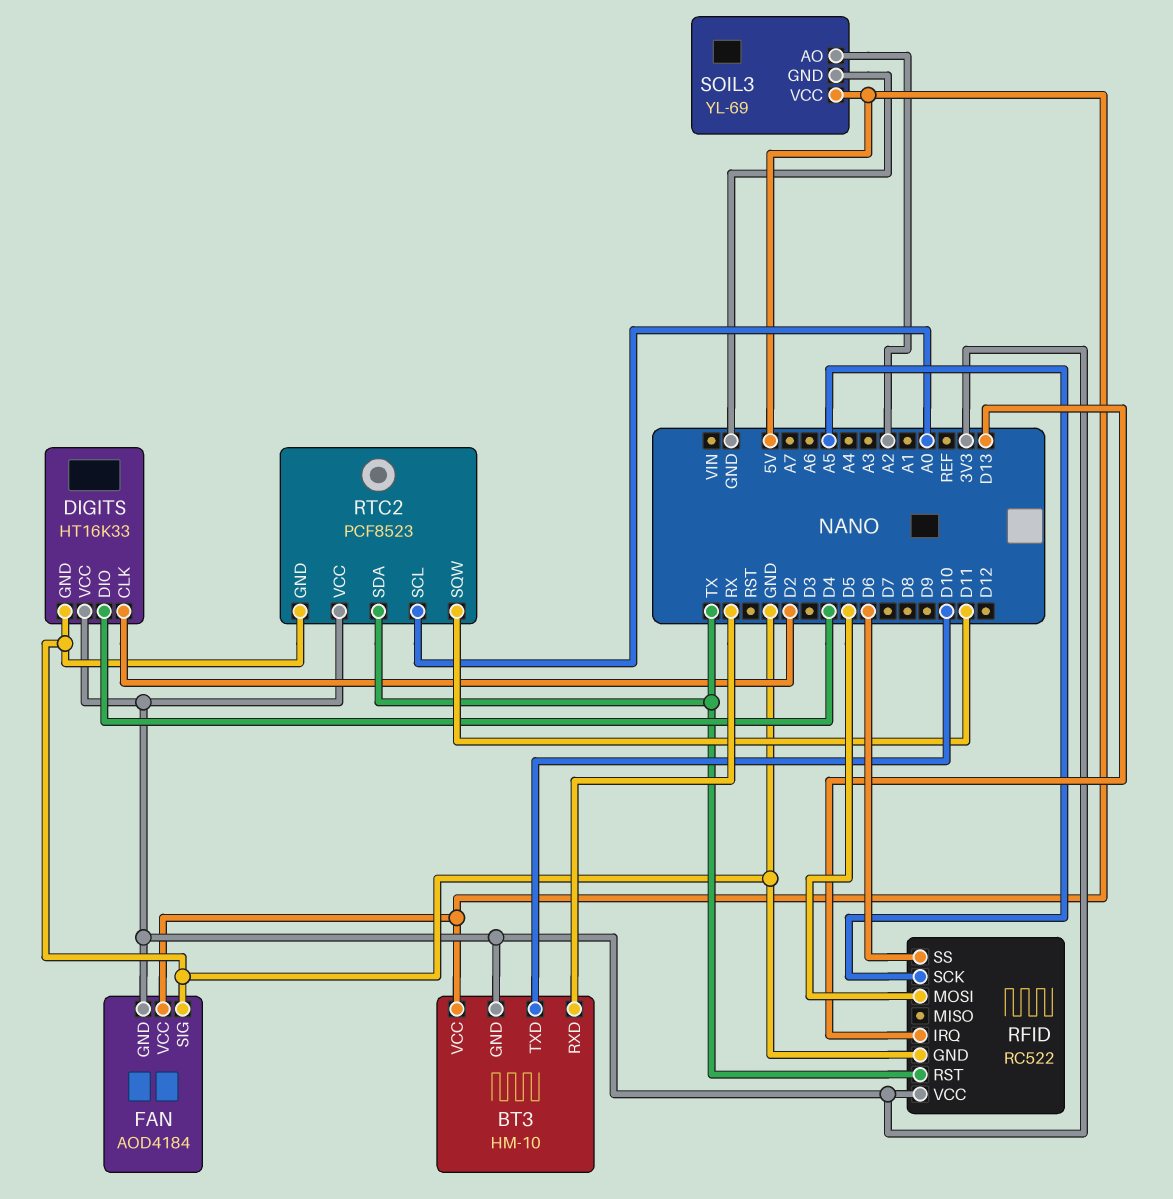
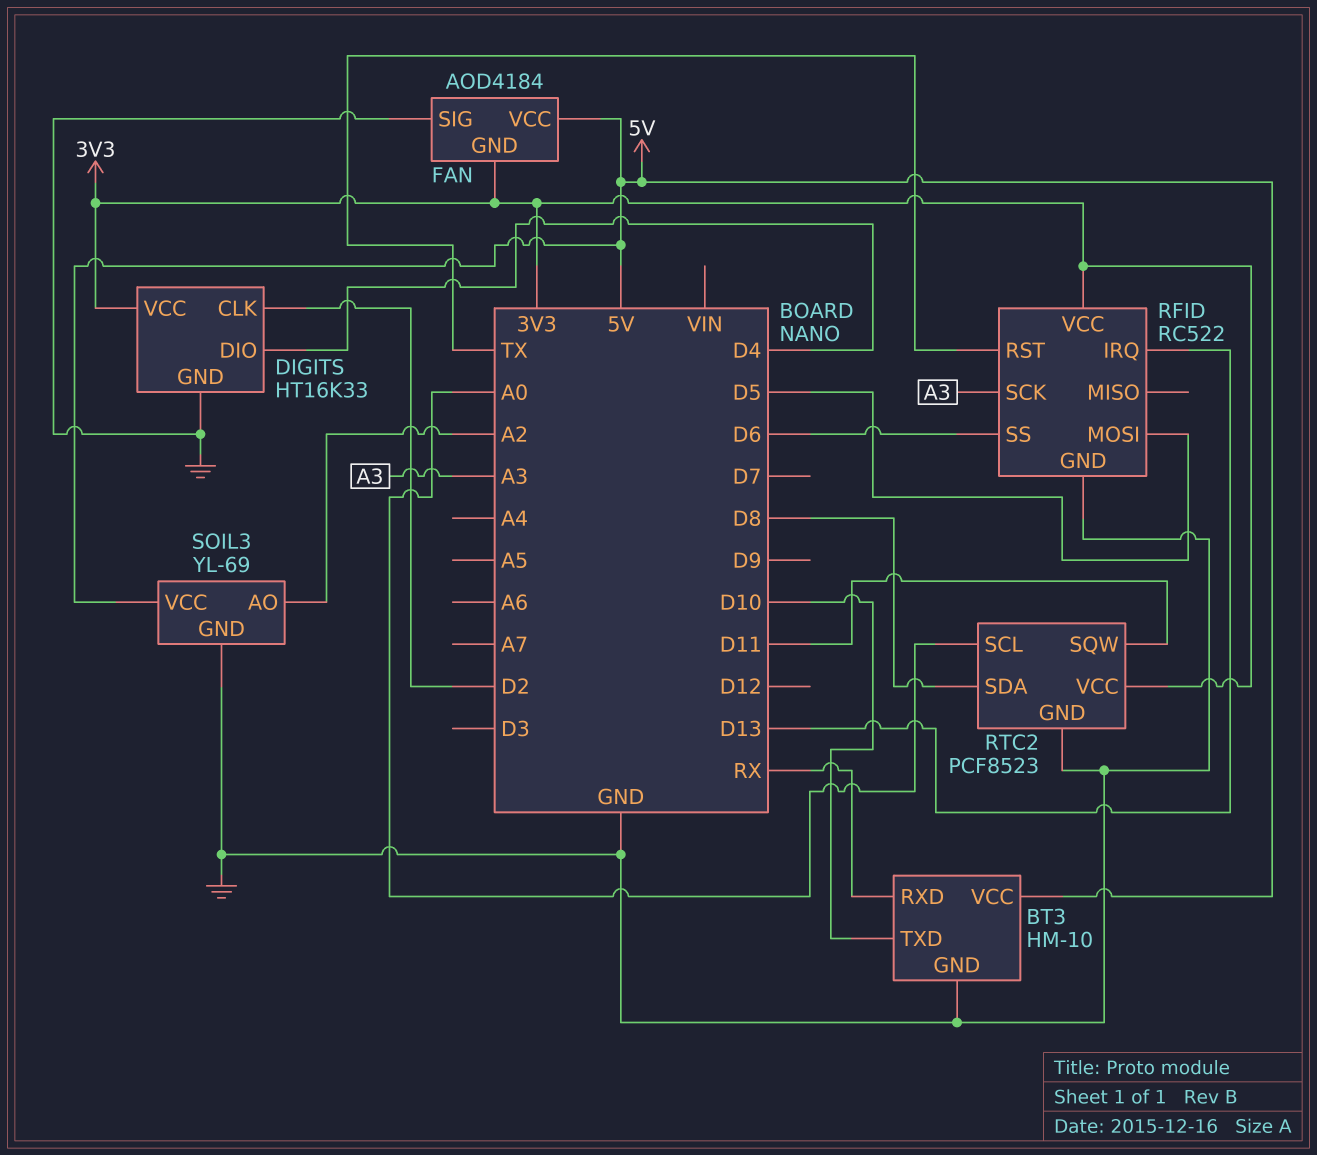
BT3 pin GND: 3V3 -> GND
RFID pin SCK: A5 -> A3
RTC2 pin SDA: TX -> D8

